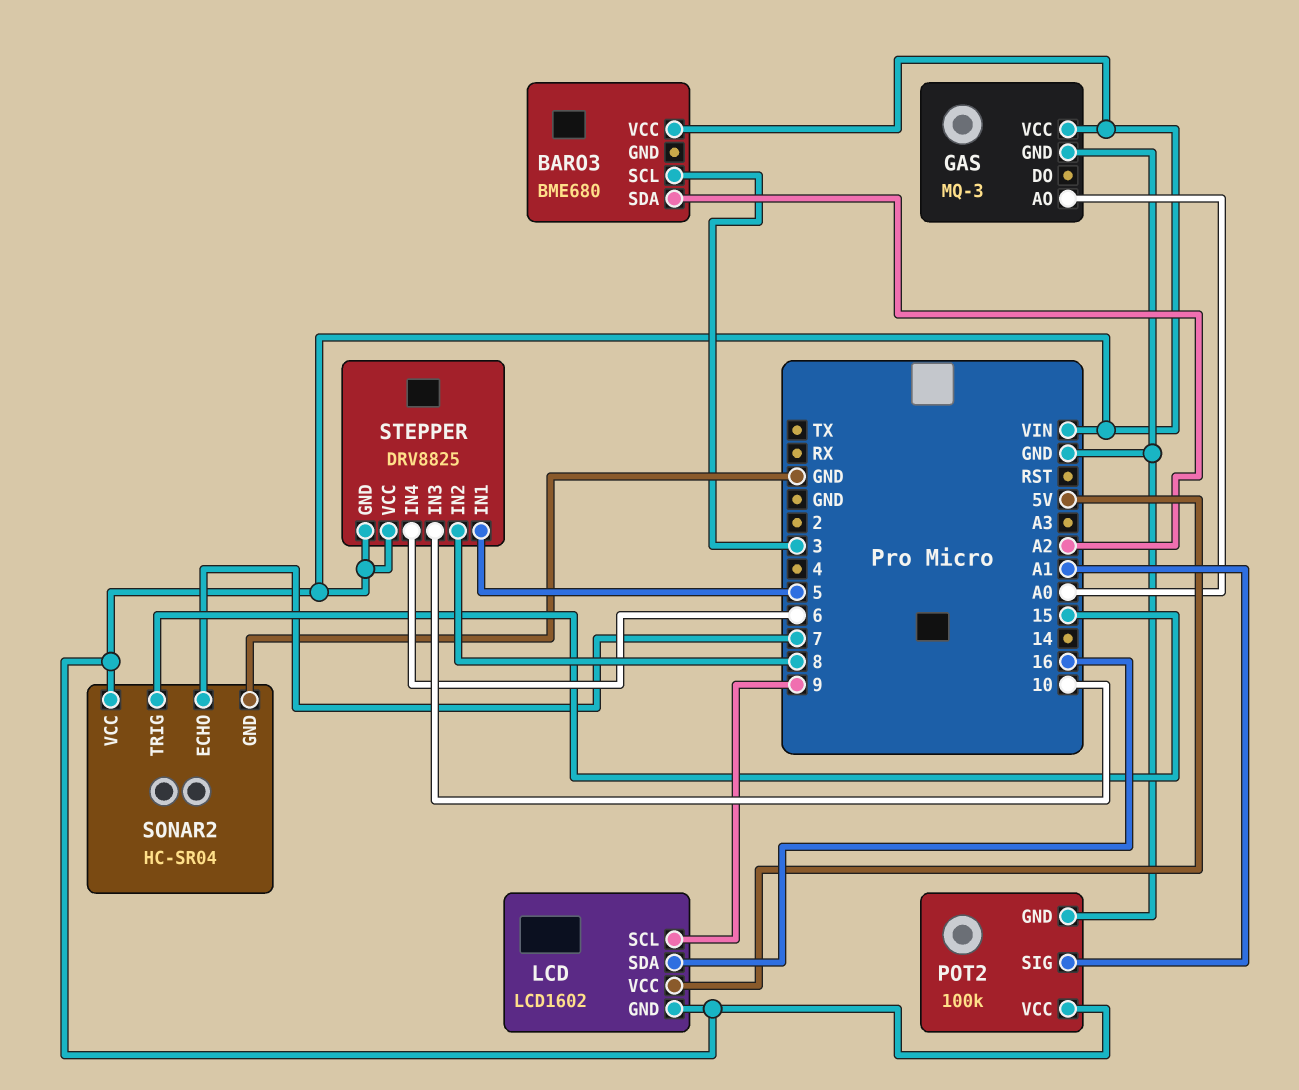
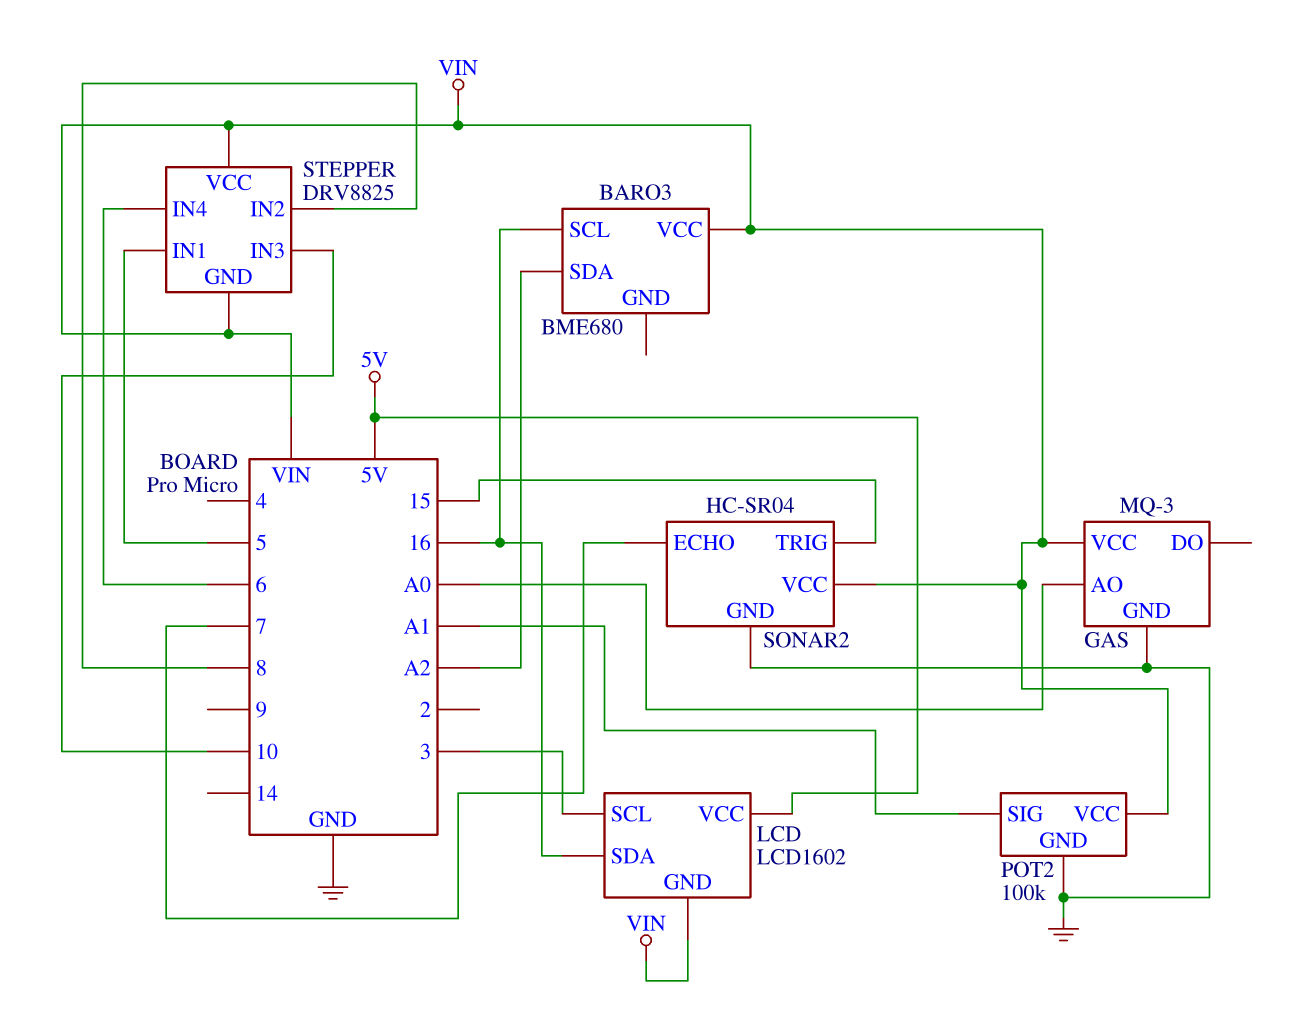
BARO3 pin SCL: 3 -> 16
LCD pin SCL: 9 -> 3

